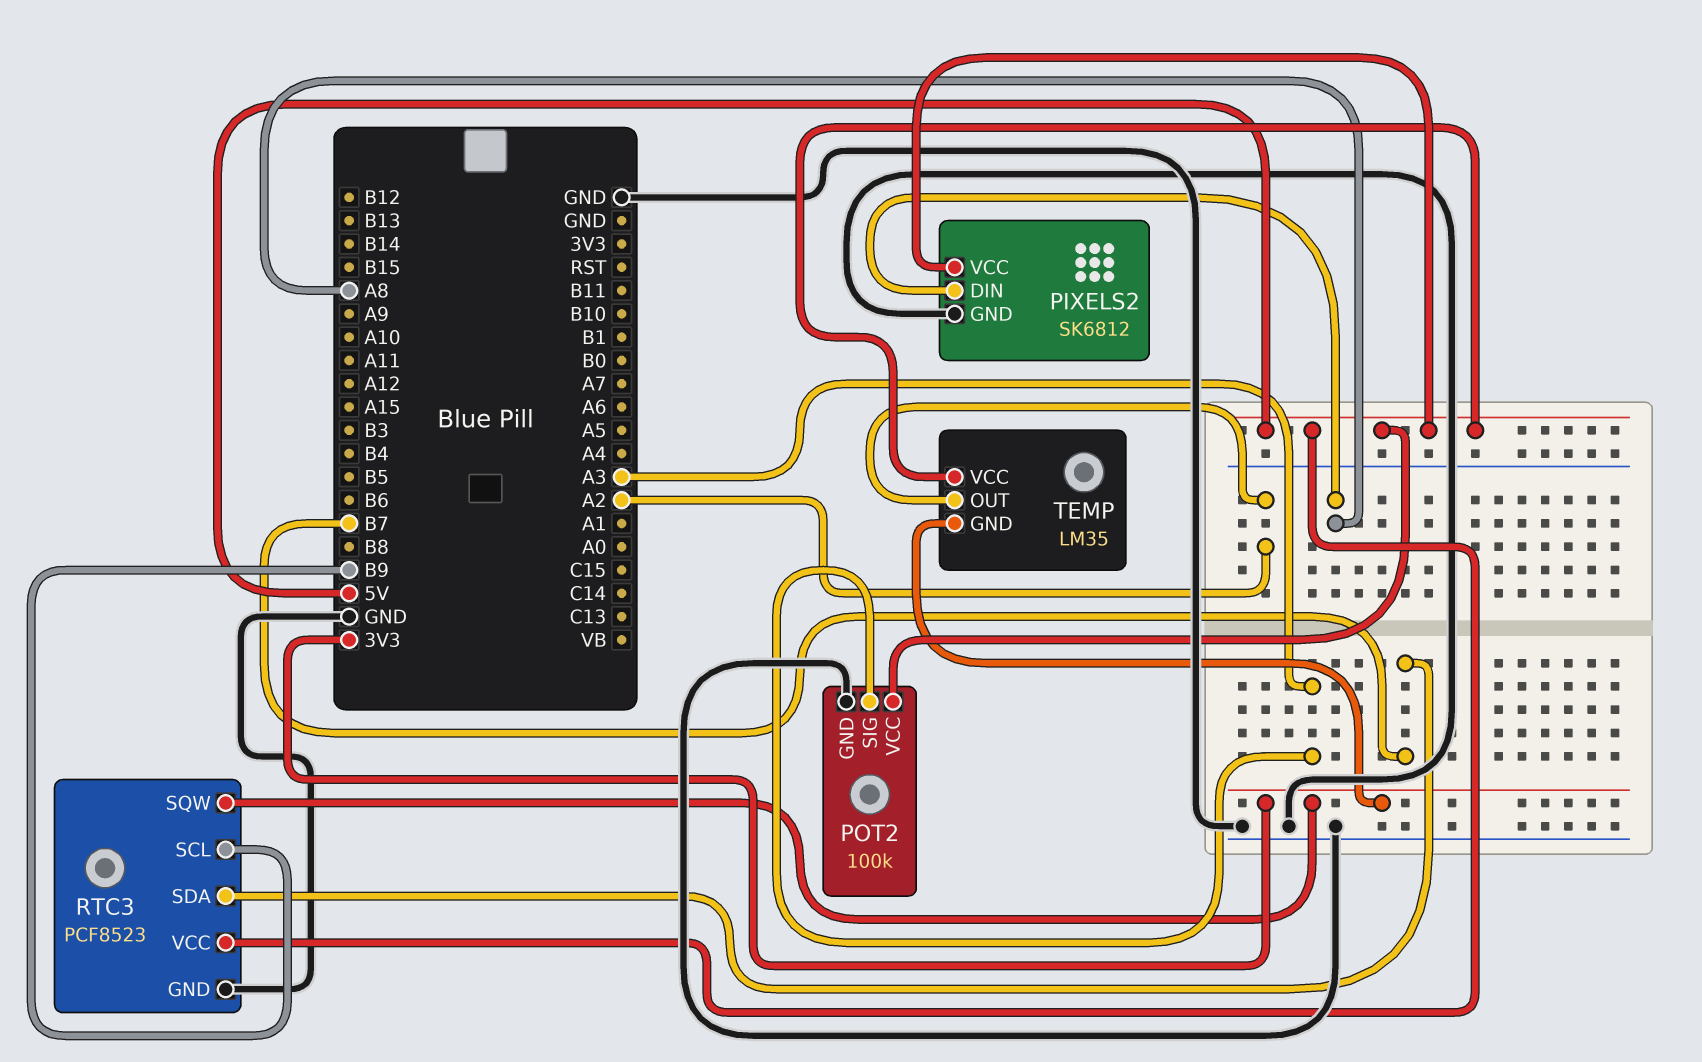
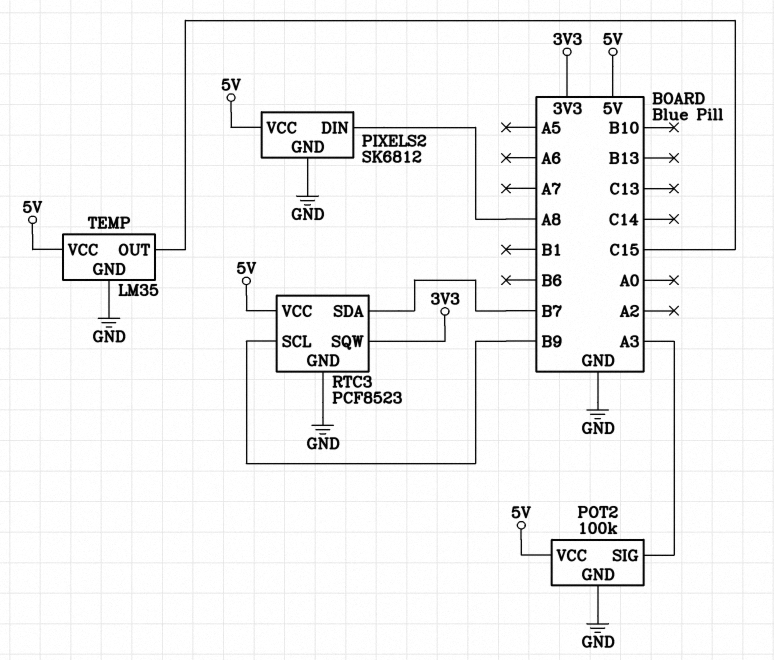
TEMP pin GND: 3V3 -> GND
TEMP pin OUT: A2 -> C15

